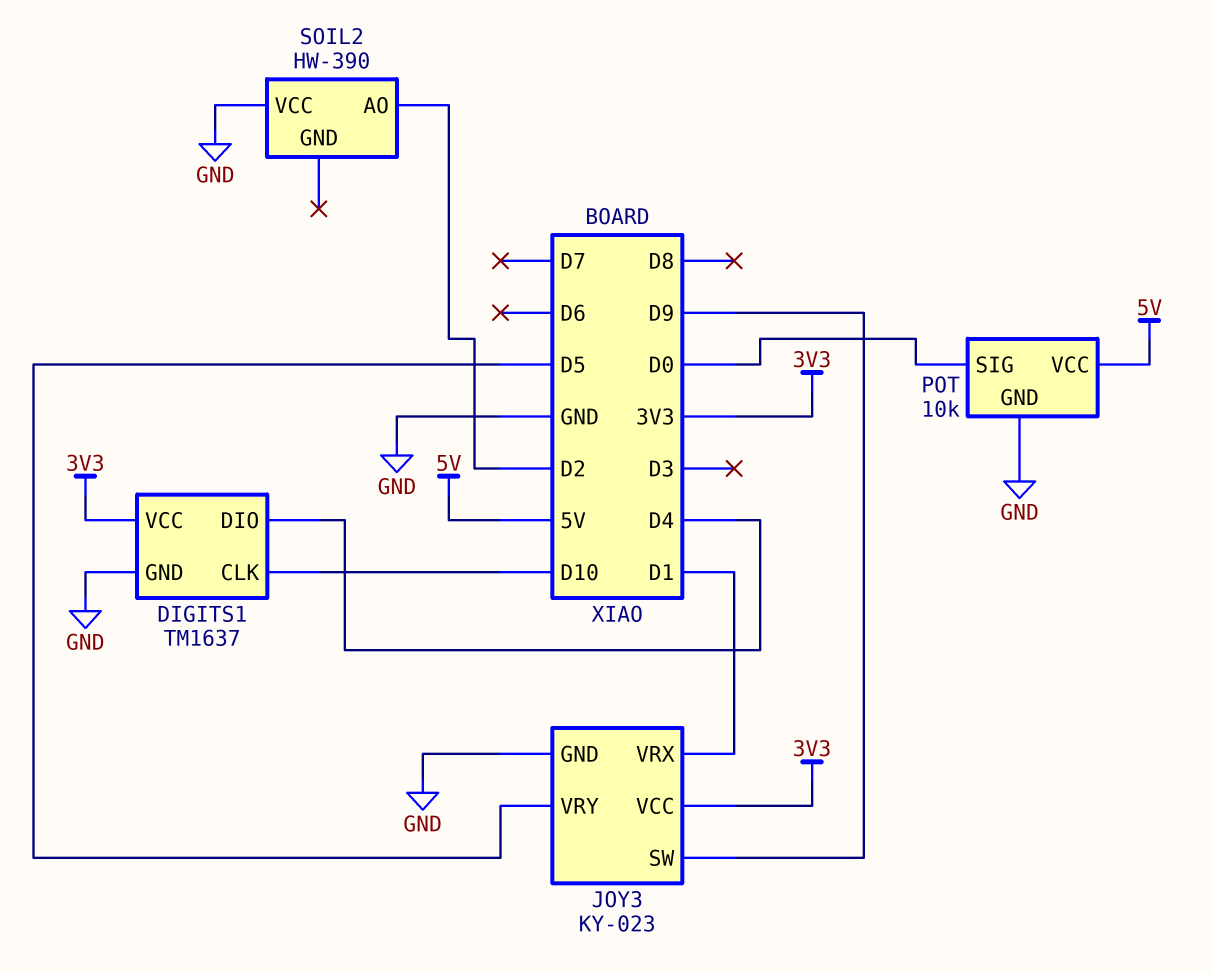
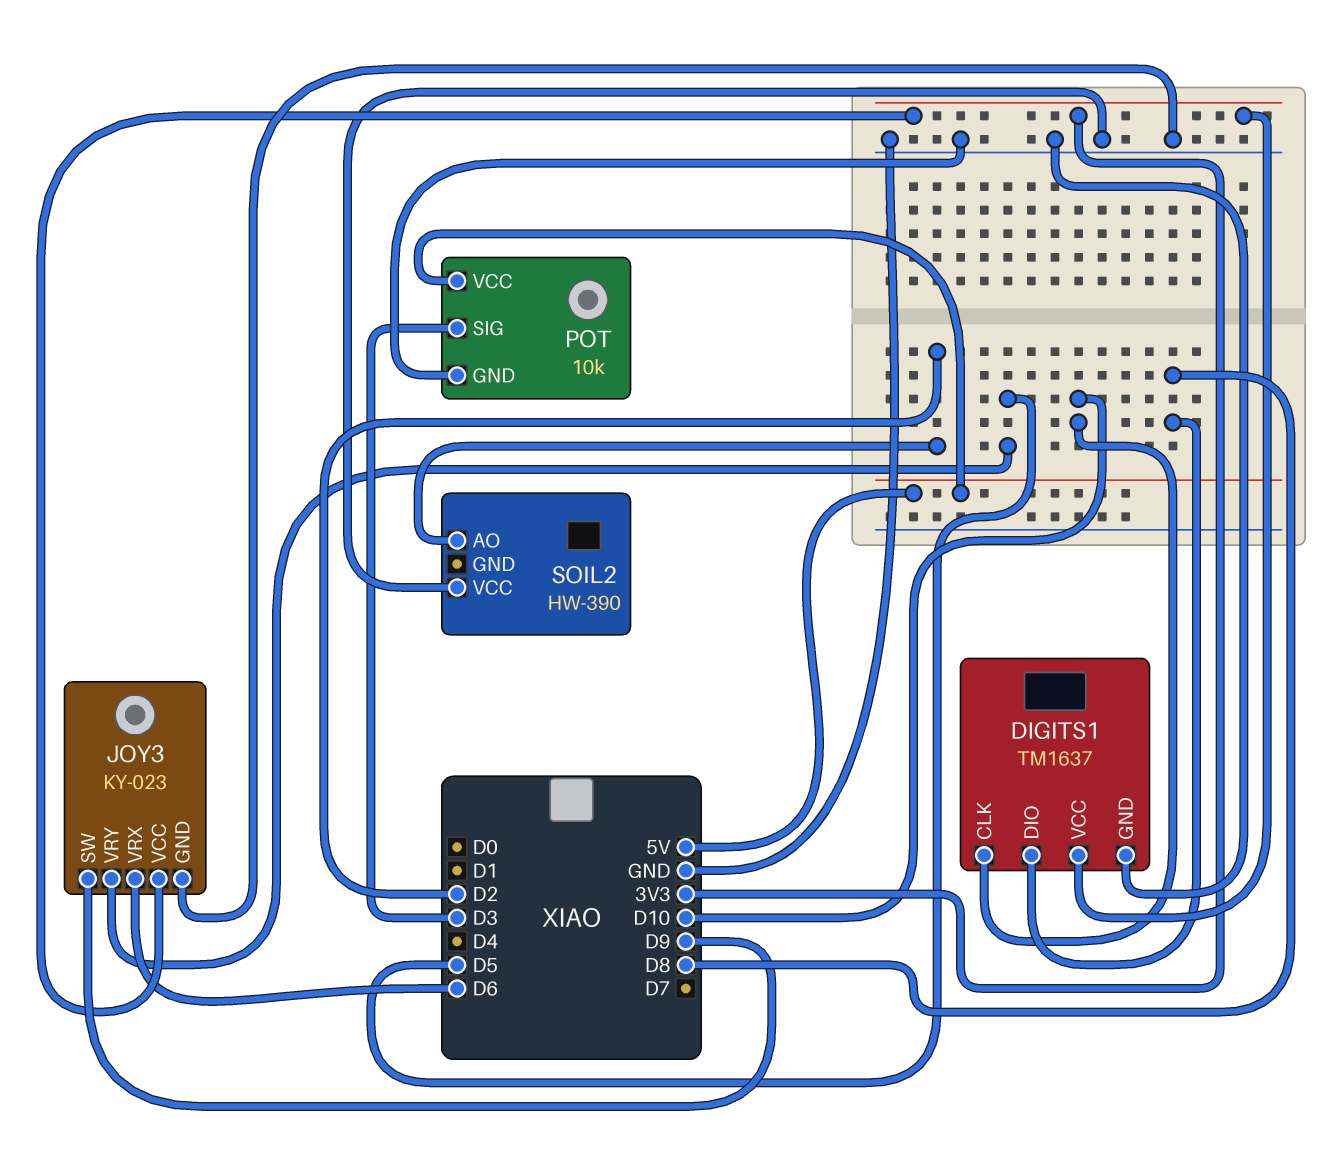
DIGITS1 pin DIO: D4 -> D8
JOY3 pin VRX: D1 -> D6
POT pin SIG: D0 -> D3

